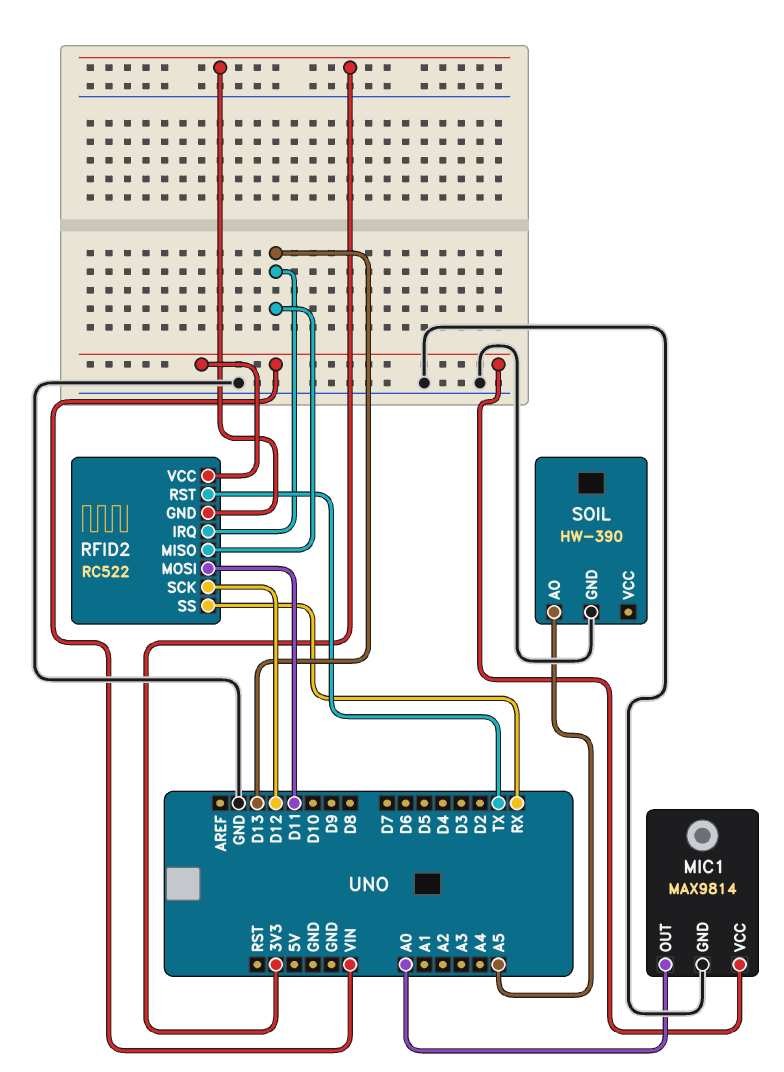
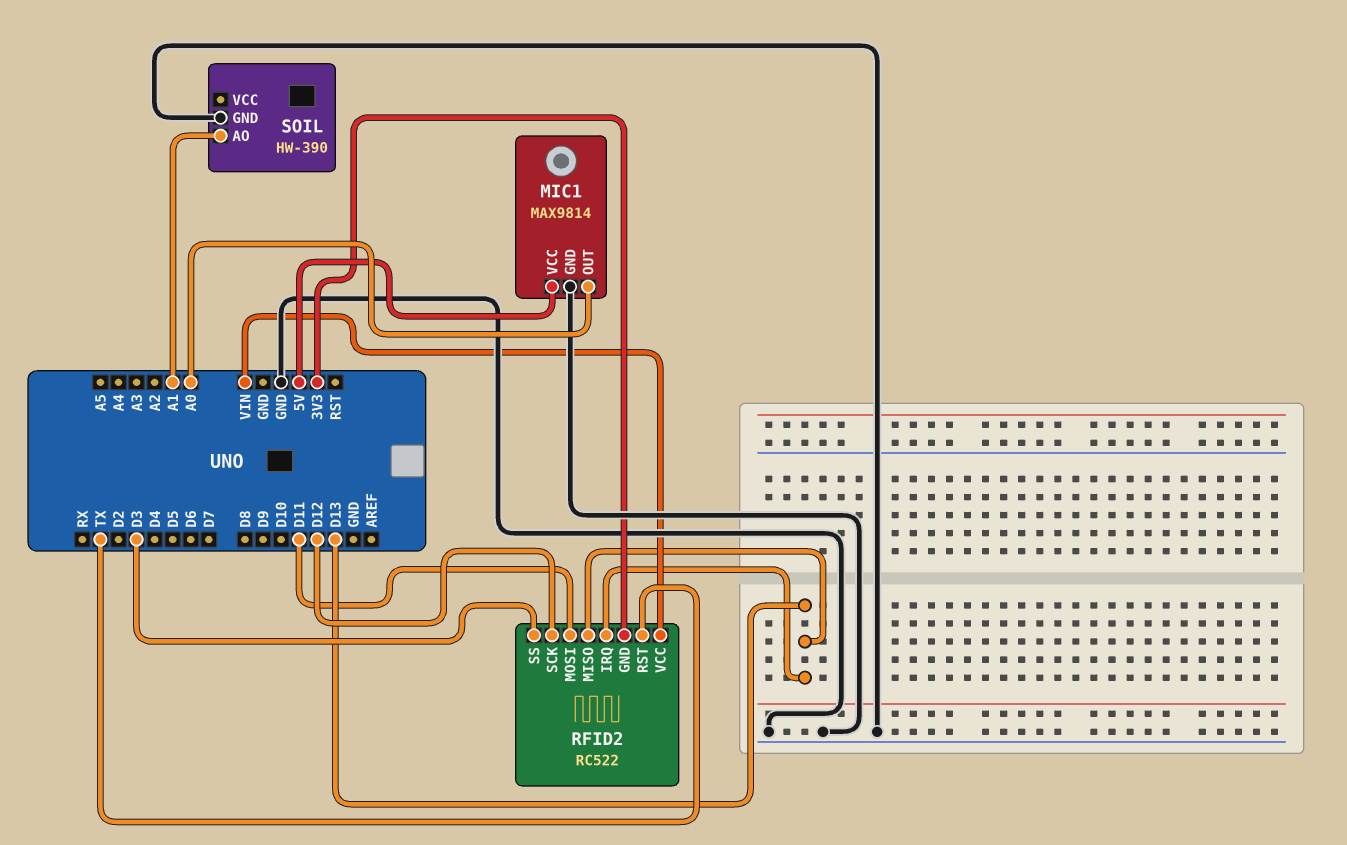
MIC1 pin VCC: VIN -> 5V
RFID2 pin SS: RX -> D3
SOIL pin AO: A5 -> A1

